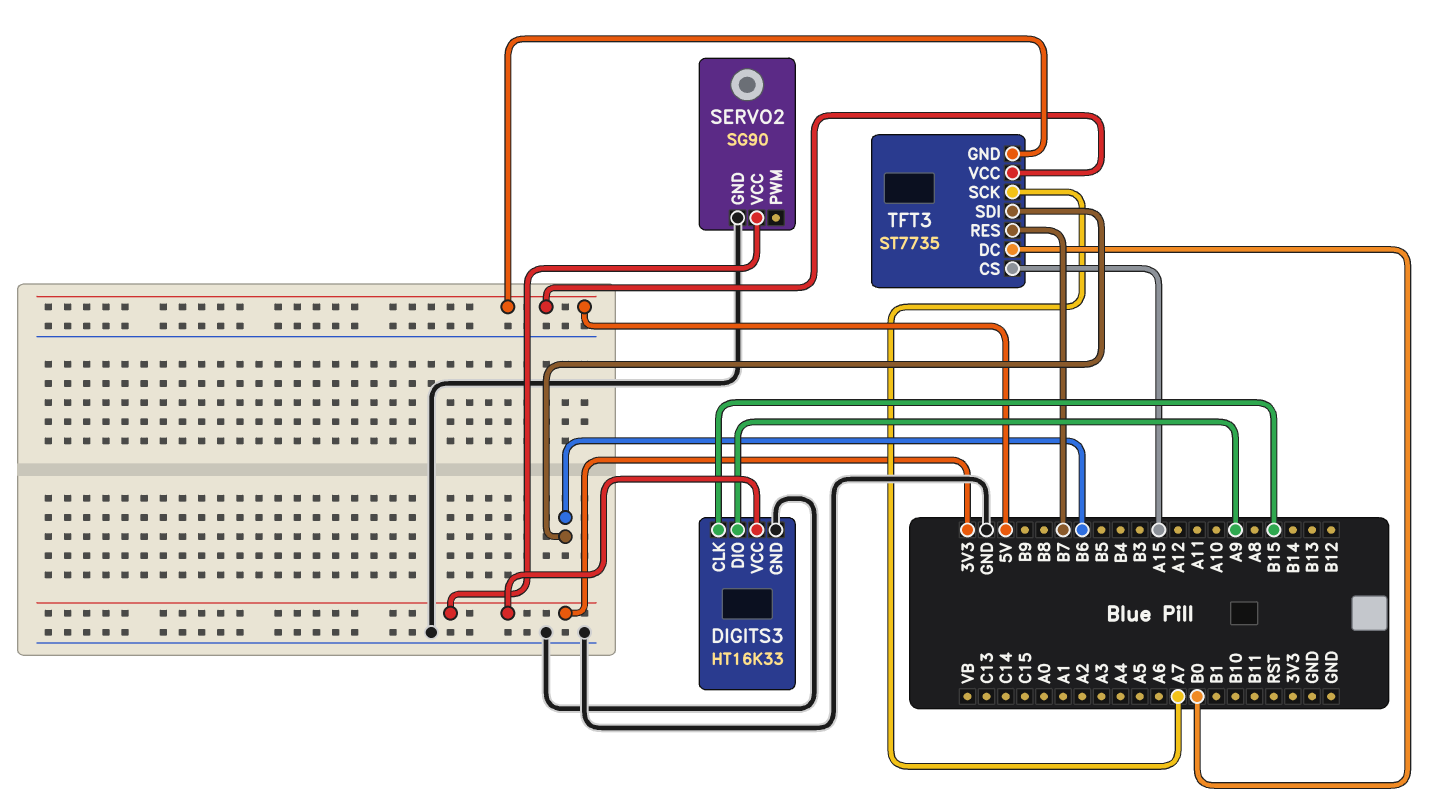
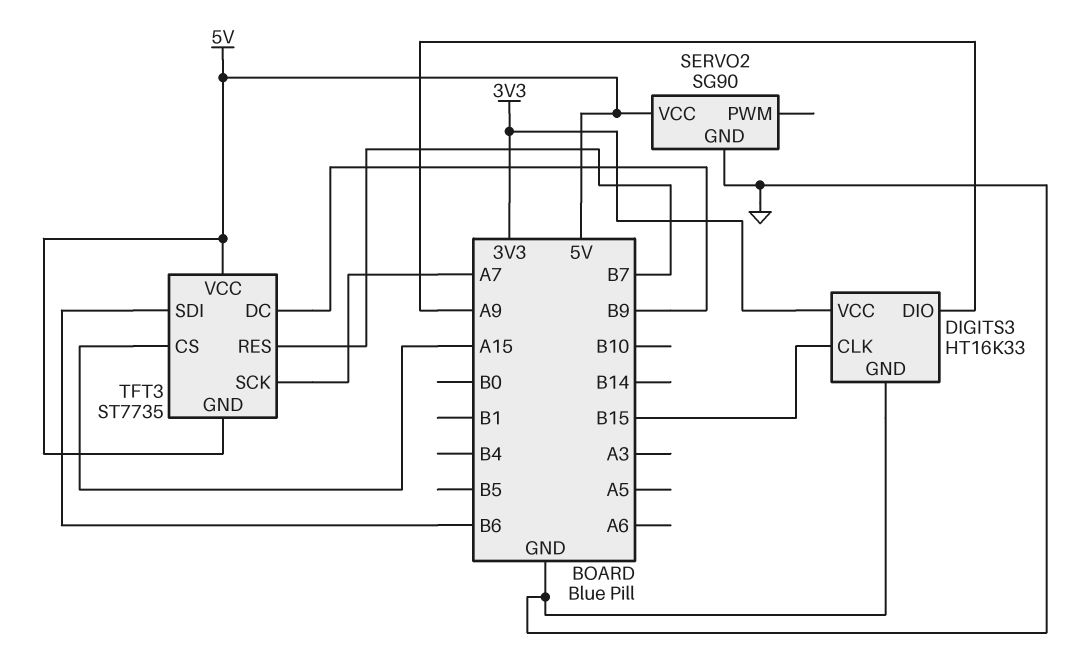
SERVO2 pin VCC: 3V3 -> 5V
TFT3 pin DC: B0 -> B9

